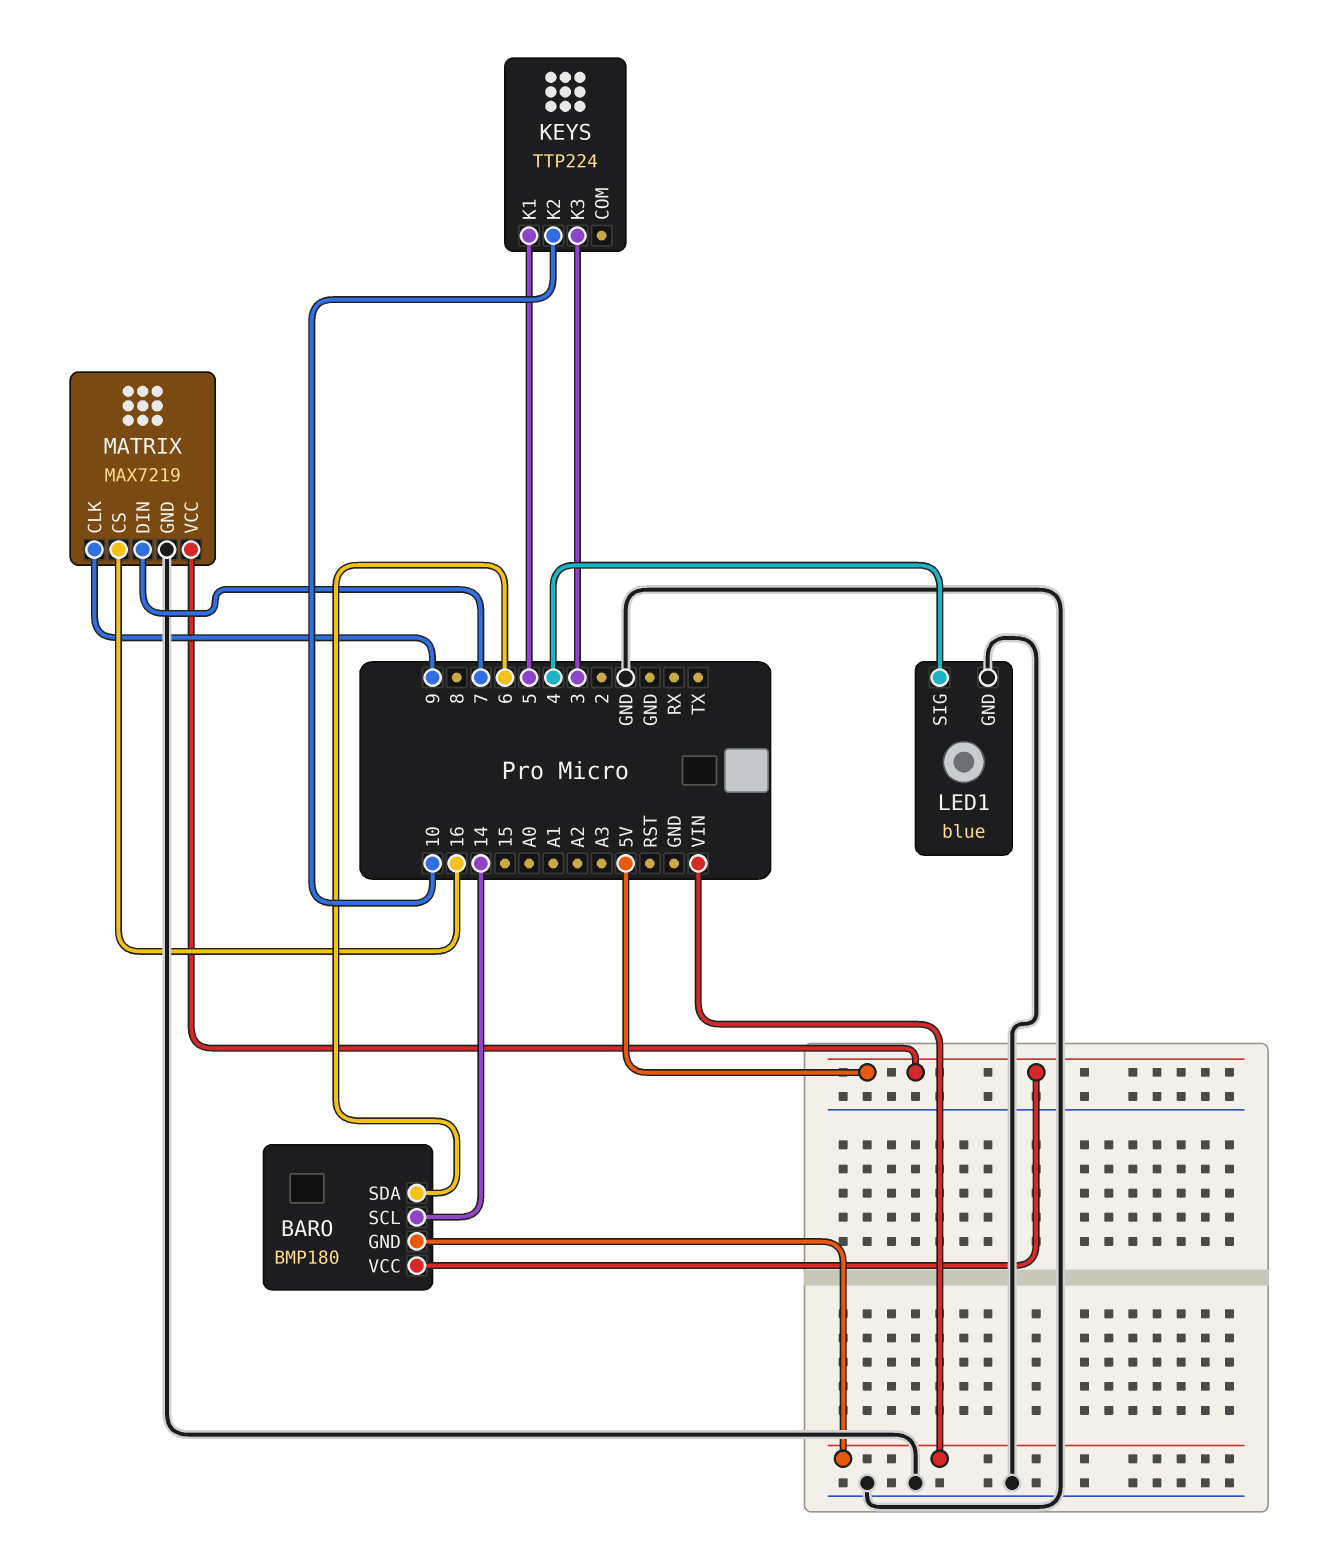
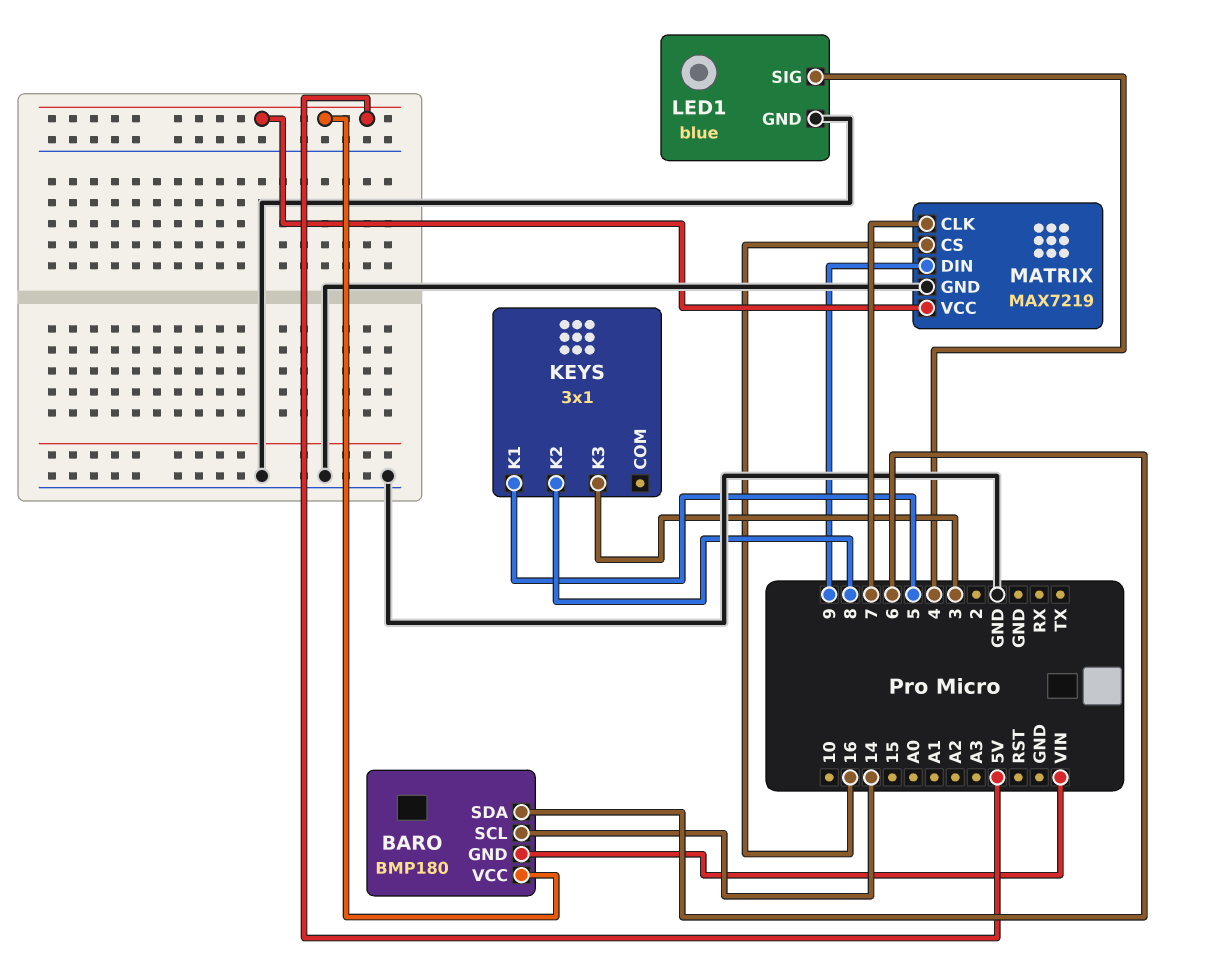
KEYS: TTP224 -> 3x1
KEYS pin K2: 10 -> 8
MATRIX pin CLK: 9 -> 7
MATRIX pin DIN: 7 -> 9

